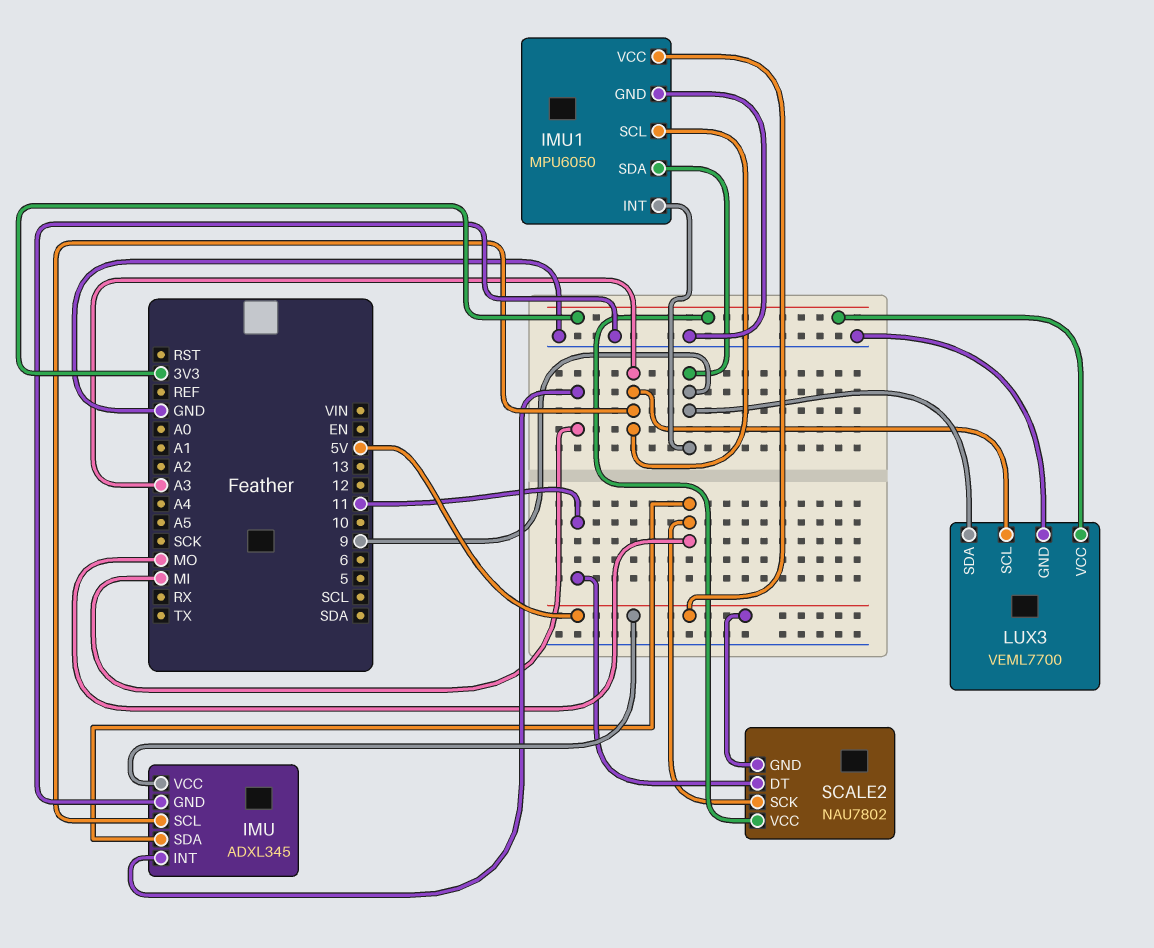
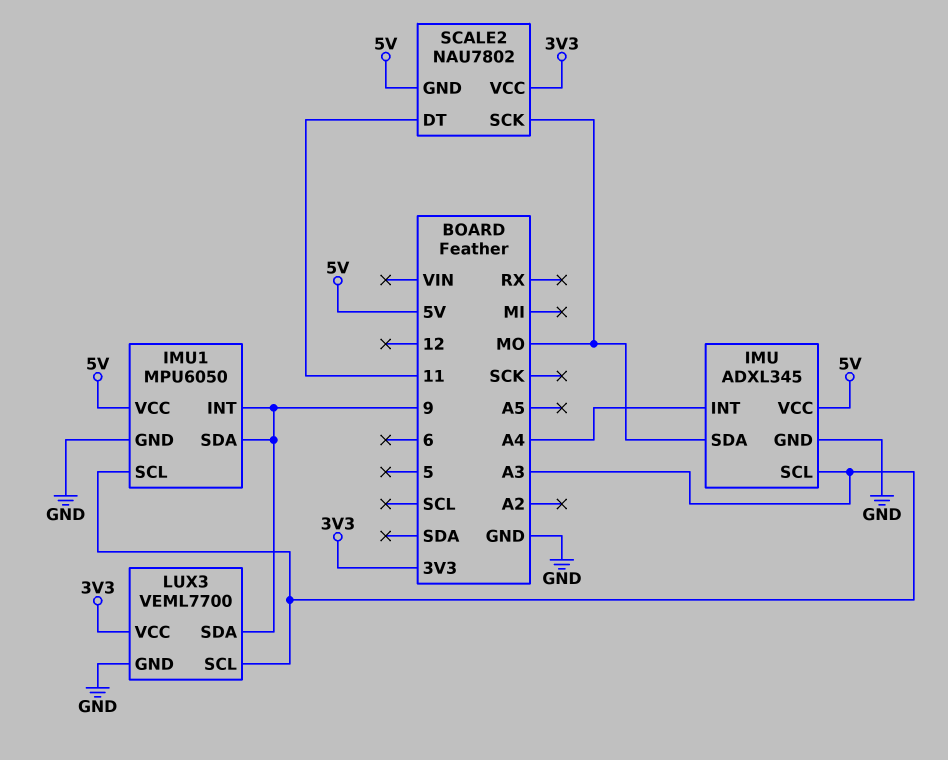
IMU pin INT: MI -> A4

